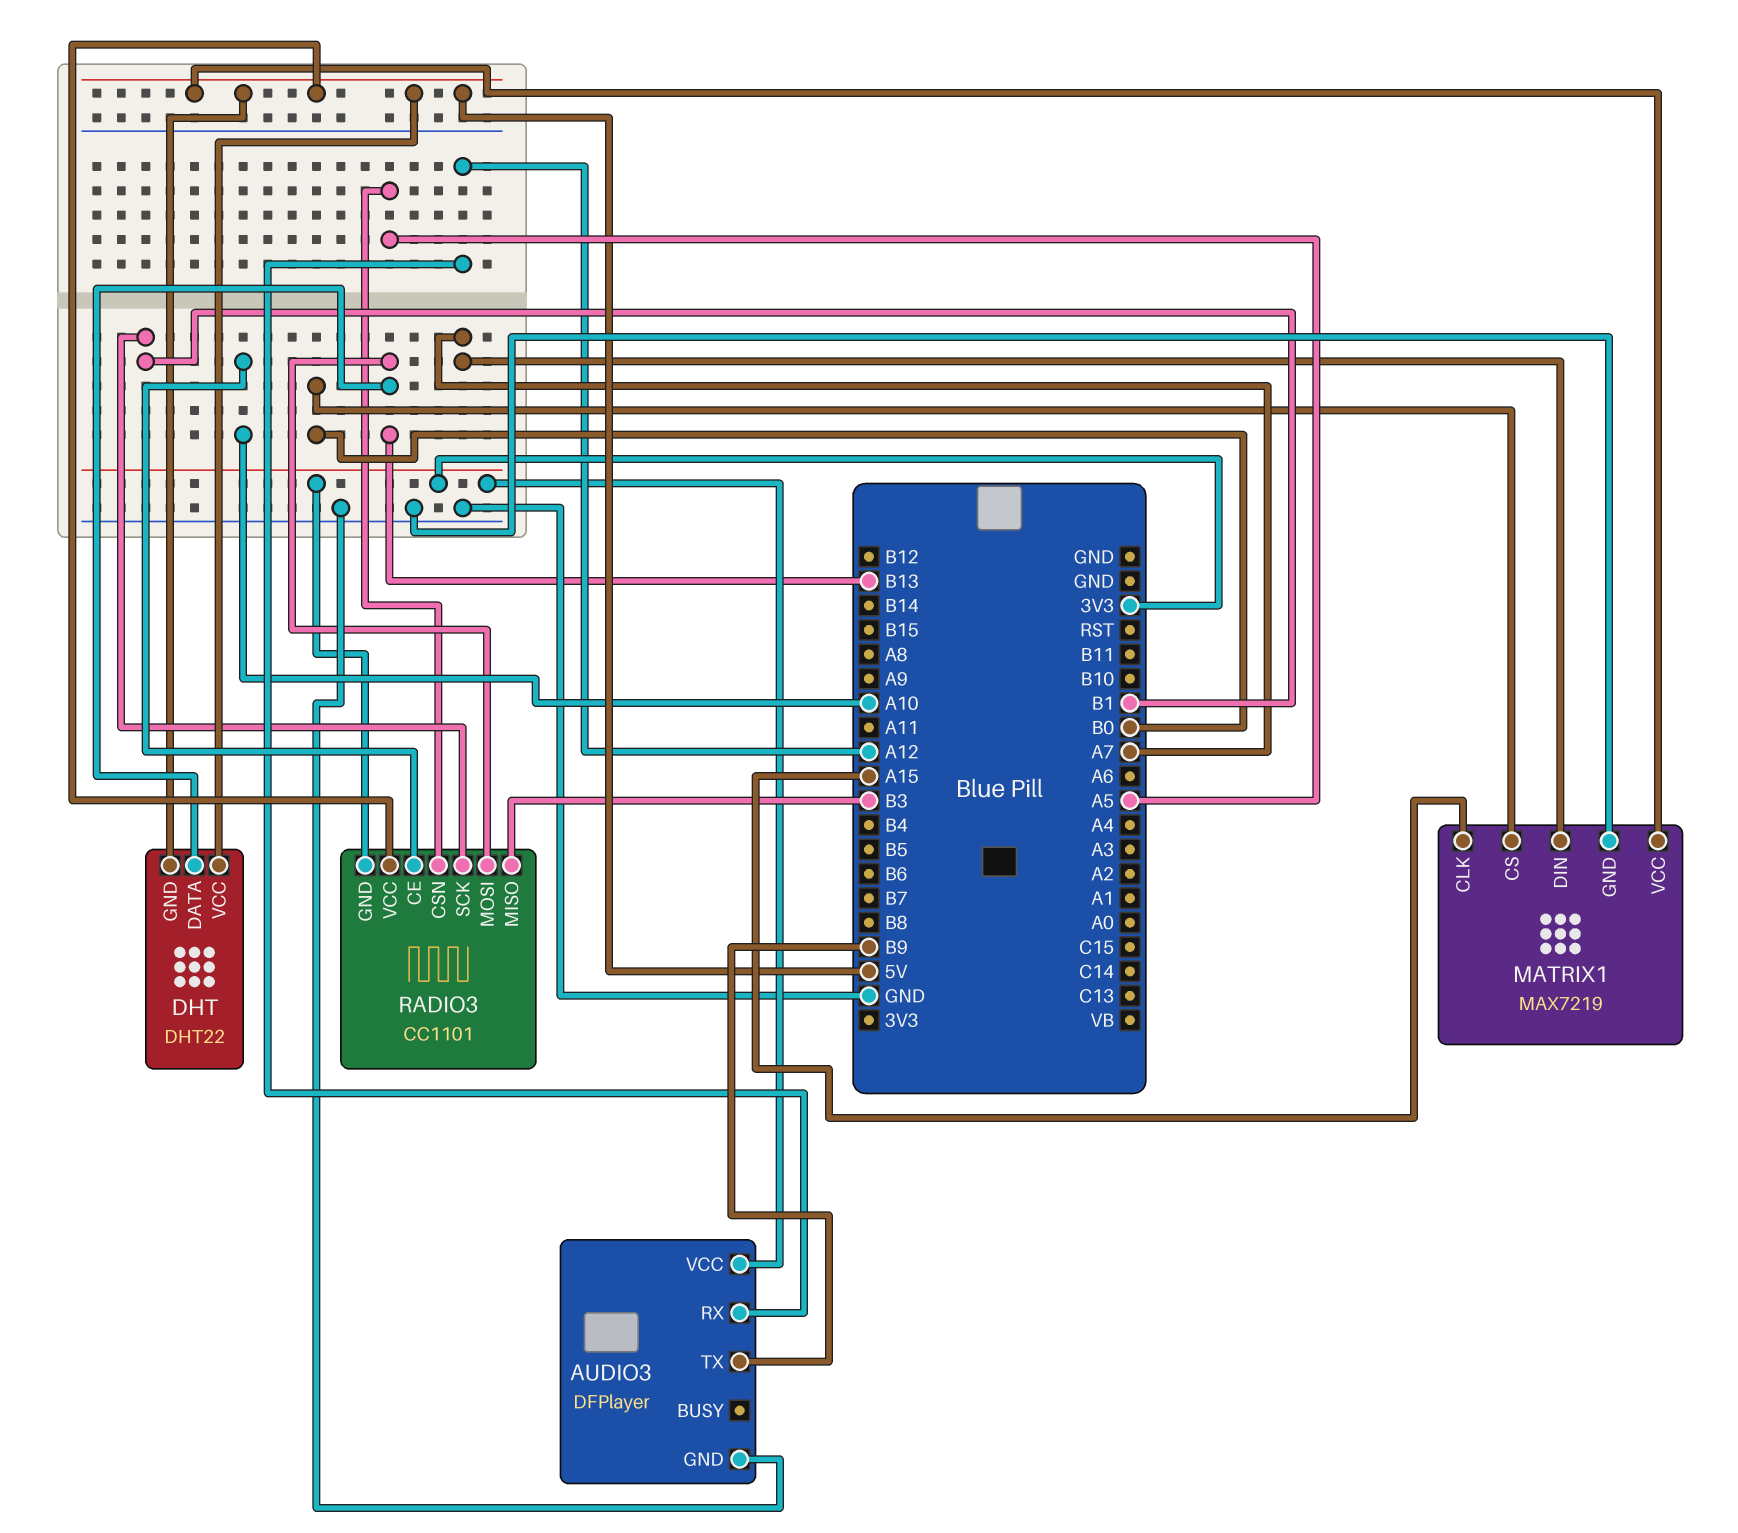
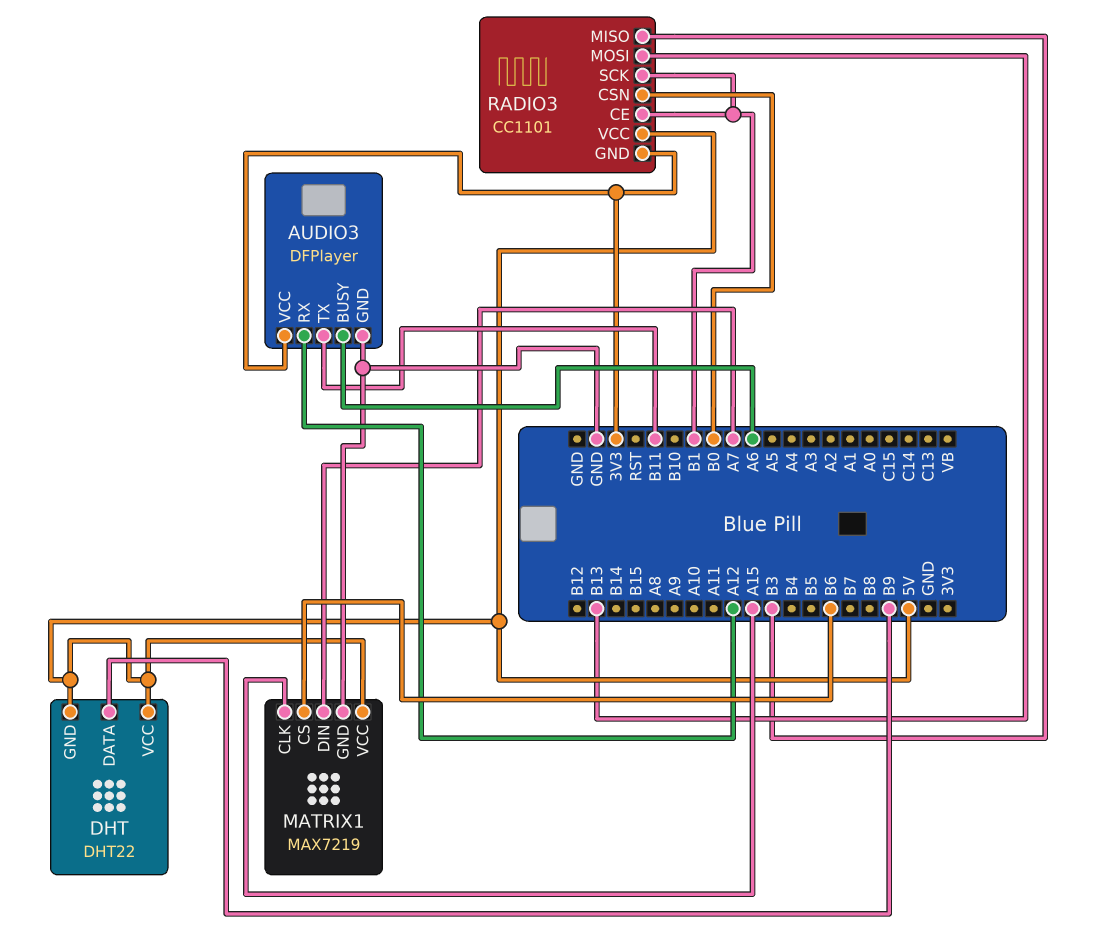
AUDIO3 pin BUSY: none -> A6
AUDIO3 pin TX: B9 -> B11
DHT pin DATA: B13 -> B9
MATRIX1 pin CS: B0 -> B6
RADIO3 pin CE: A10 -> B1
RADIO3 pin CSN: A5 -> B0

